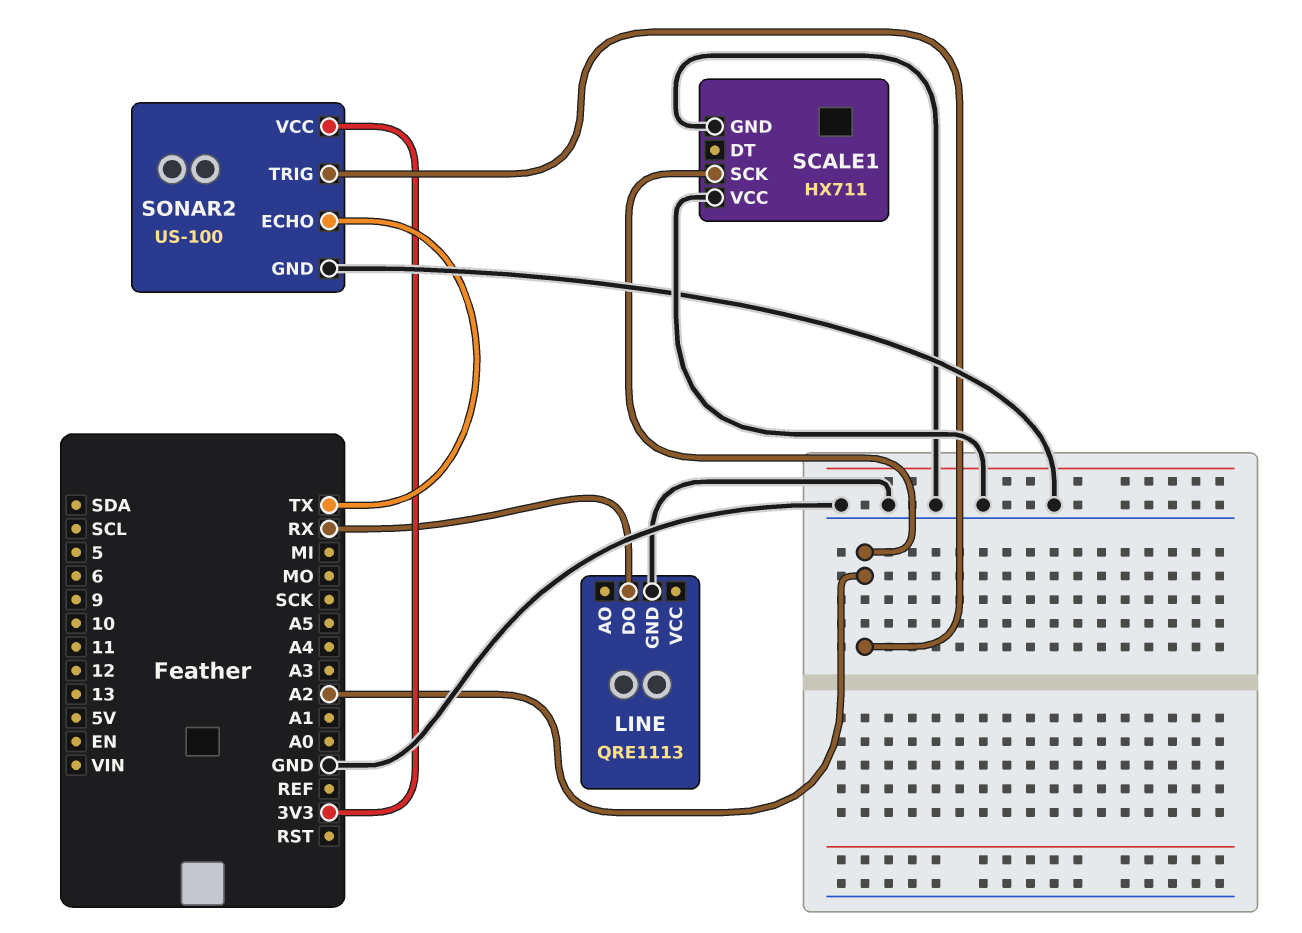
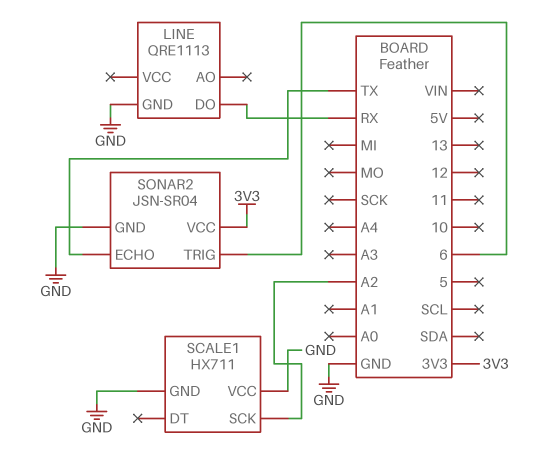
SONAR2: US-100 -> JSN-SR04
SONAR2 pin TRIG: A2 -> 6

